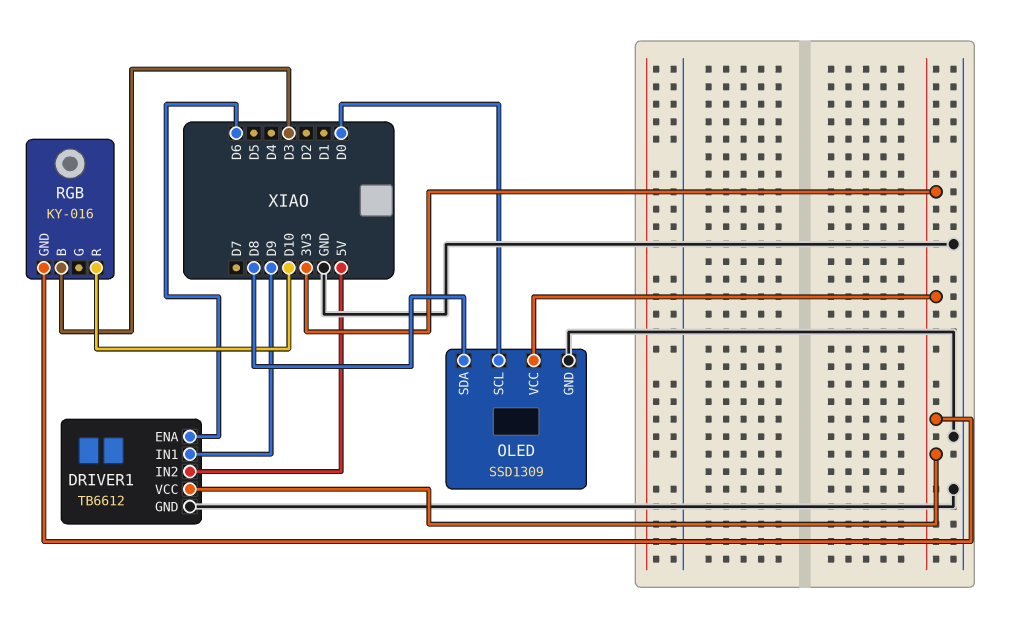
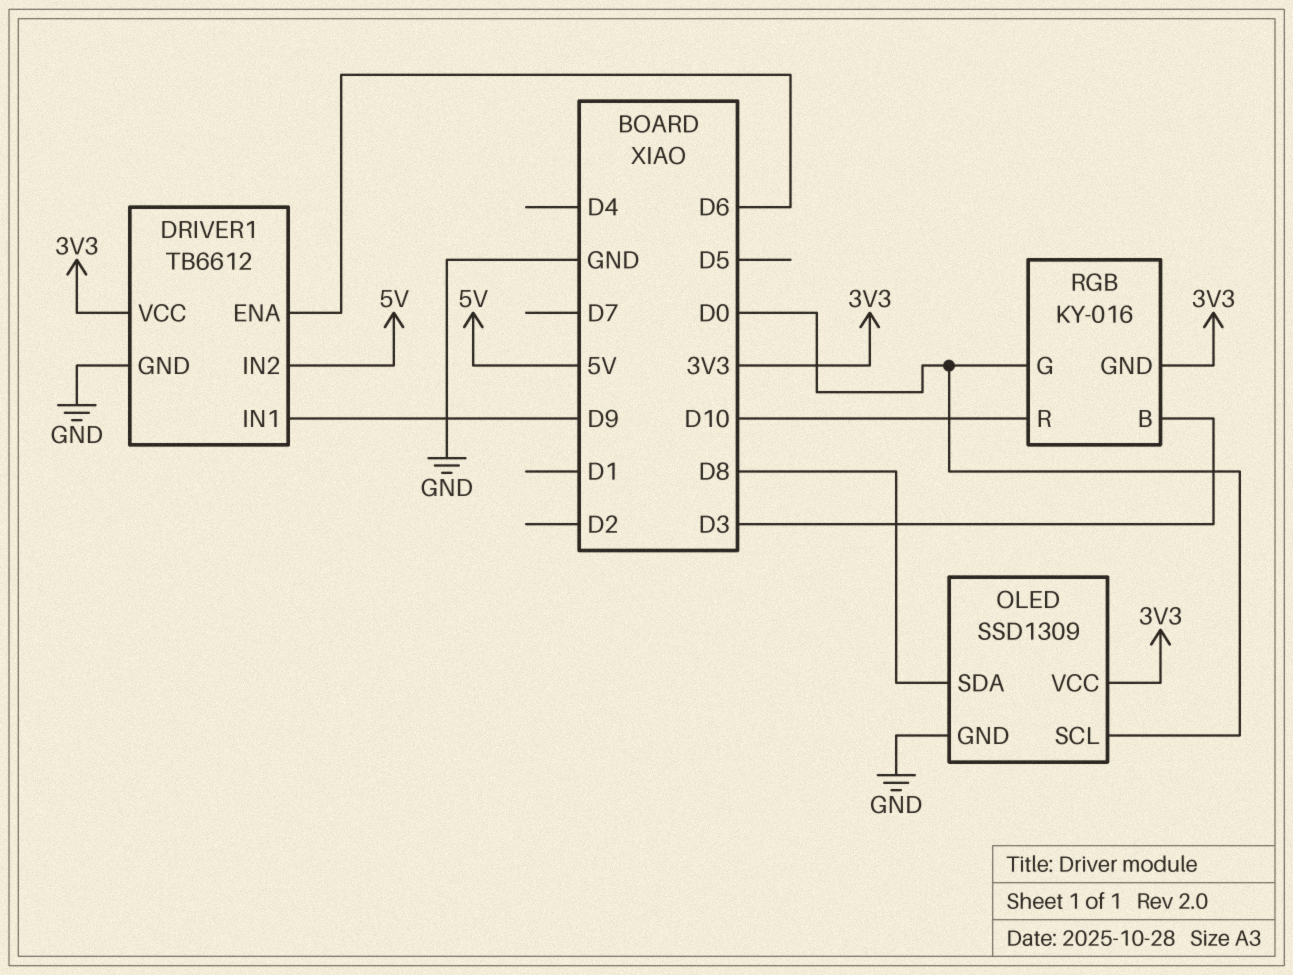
RGB pin G: none -> D0

